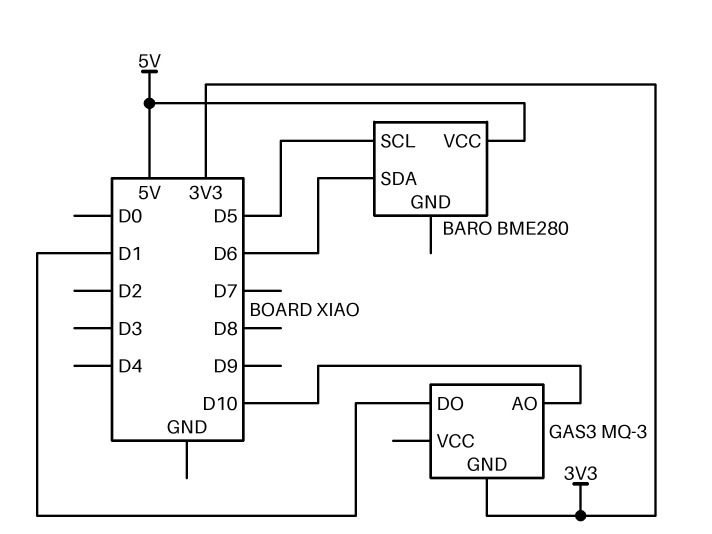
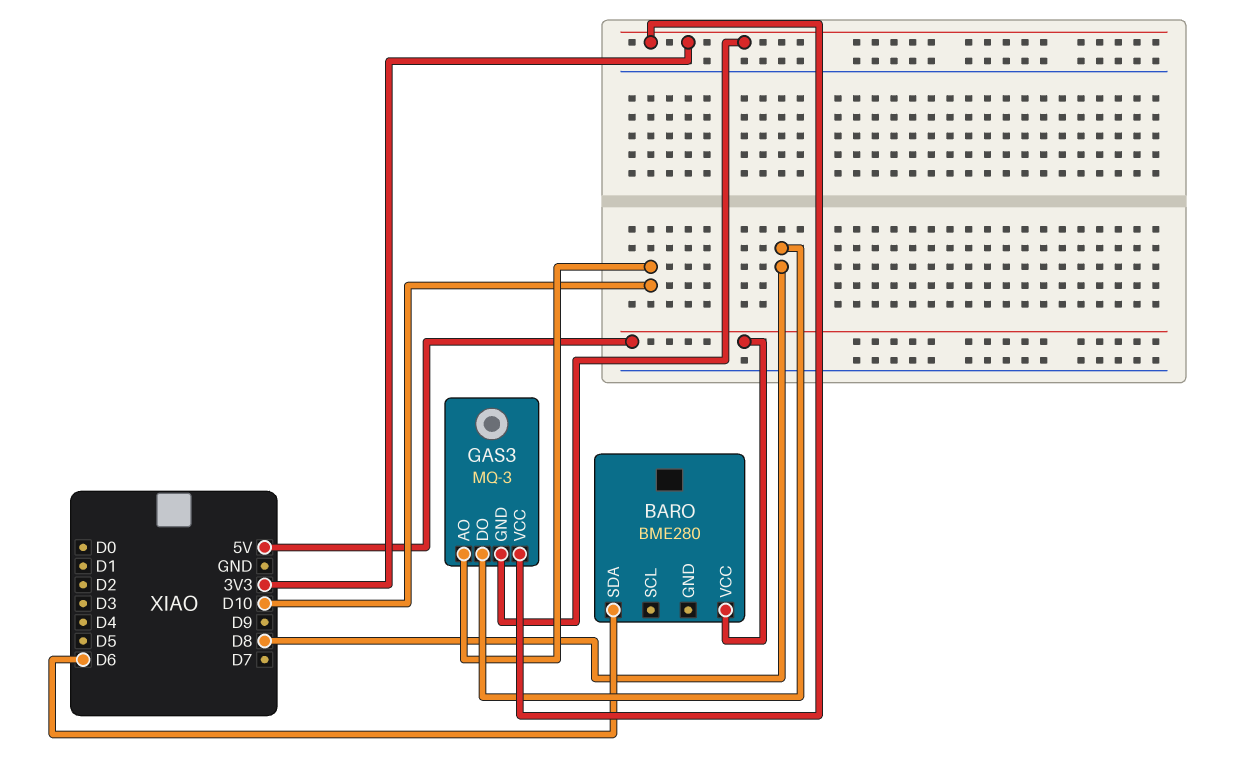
BARO pin SCL: D5 -> none
GAS3 pin DO: D1 -> D8
GAS3 pin VCC: none -> 3V3

